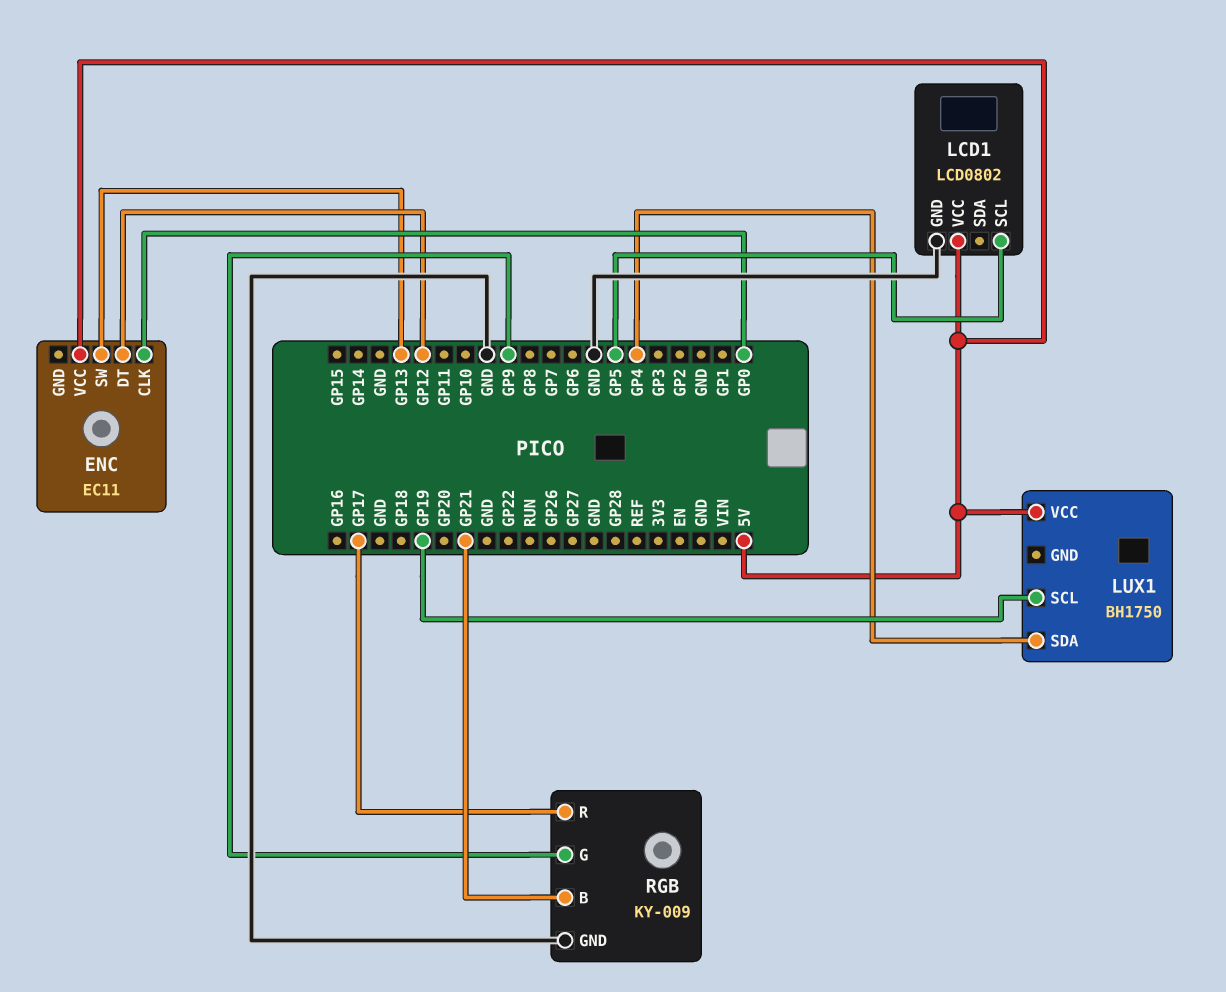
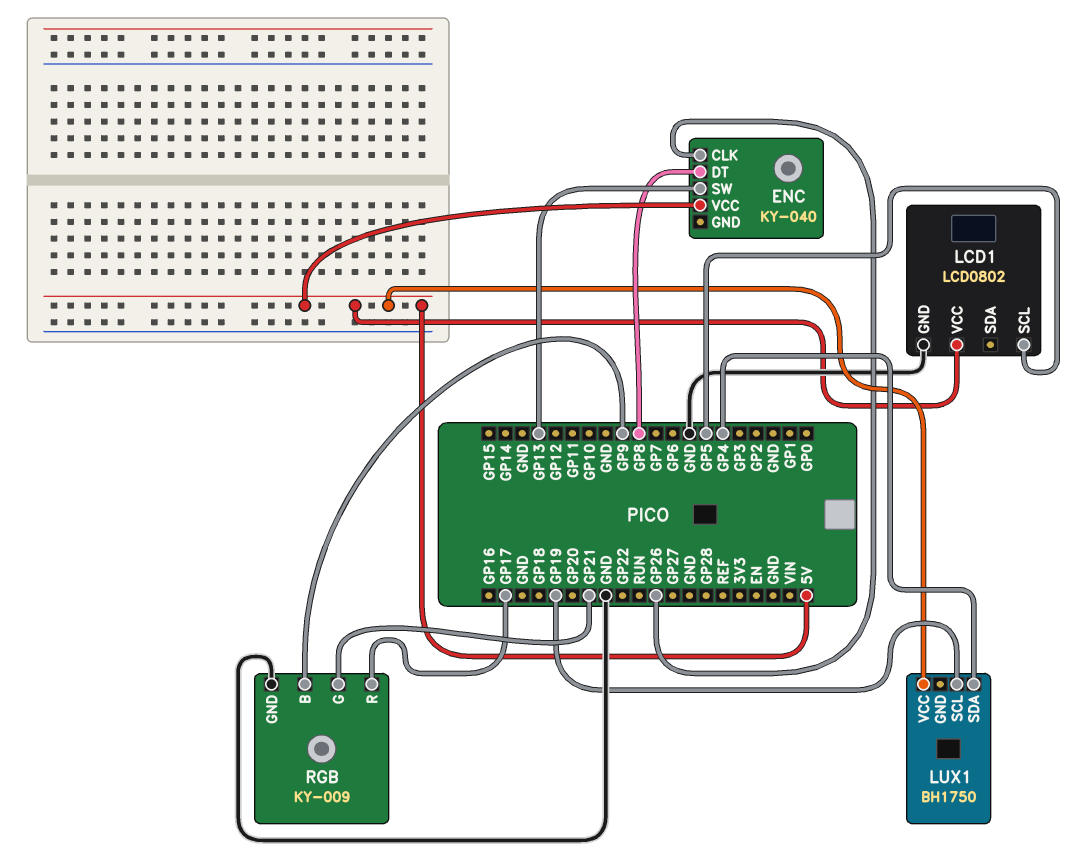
ENC: EC11 -> KY-040
ENC pin CLK: GP0 -> GP26
ENC pin DT: GP12 -> GP8
RGB pin B: GP21 -> GP9
RGB pin G: GP9 -> GP21

